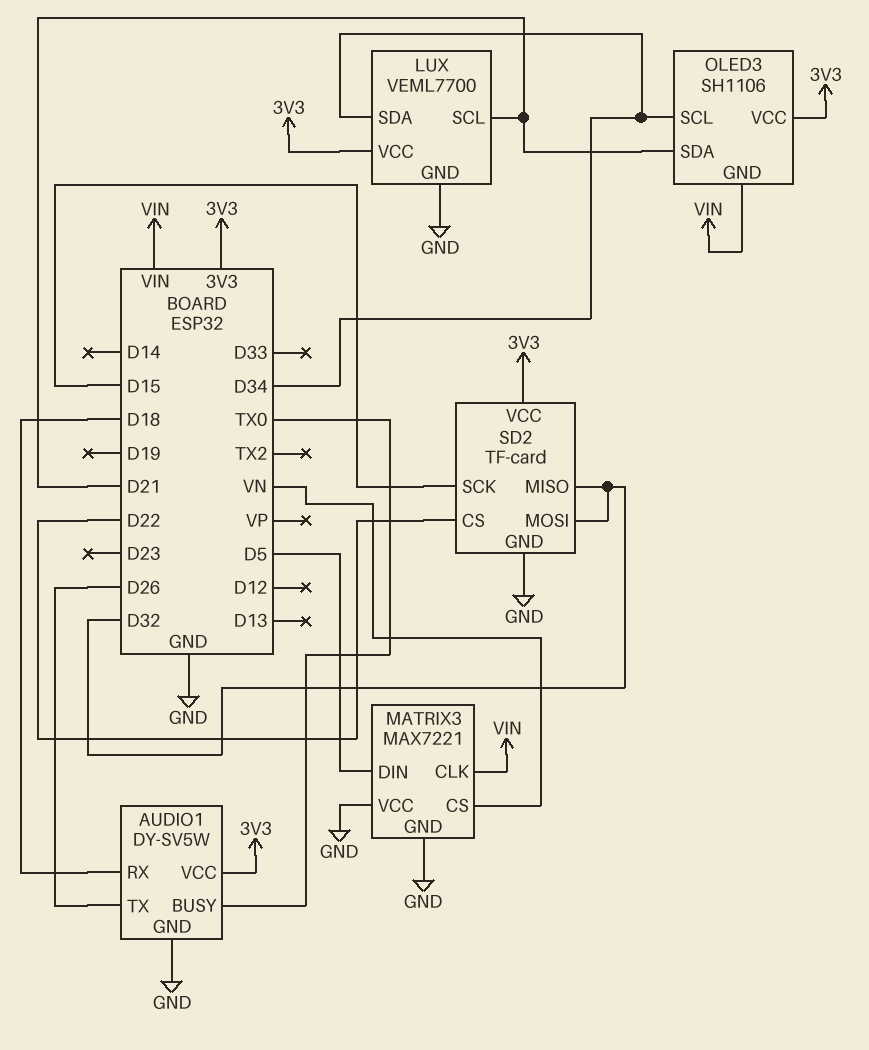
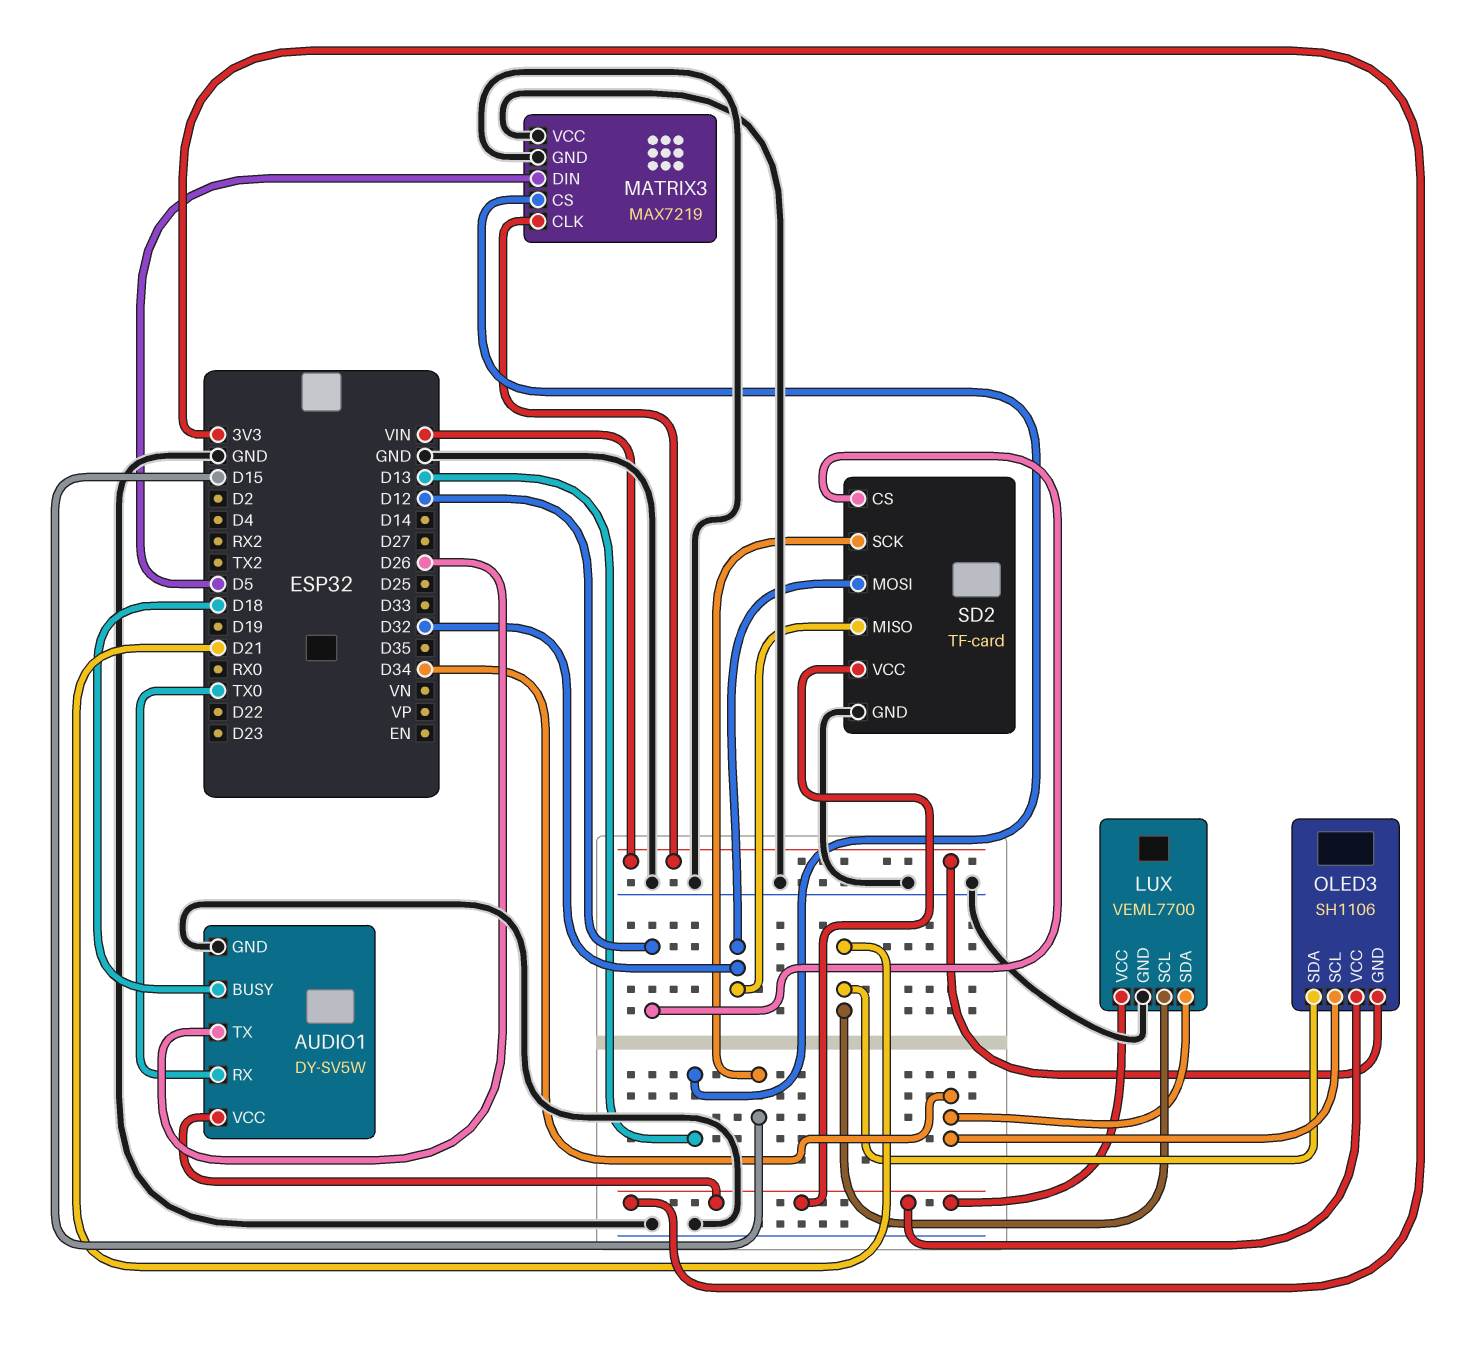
AUDIO1 pin BUSY: TX0 -> D18
AUDIO1 pin RX: D18 -> TX0
MATRIX3: MAX7221 -> MAX7219
MATRIX3 pin CS: VN -> D13
SD2 pin CS: D22 -> D12

